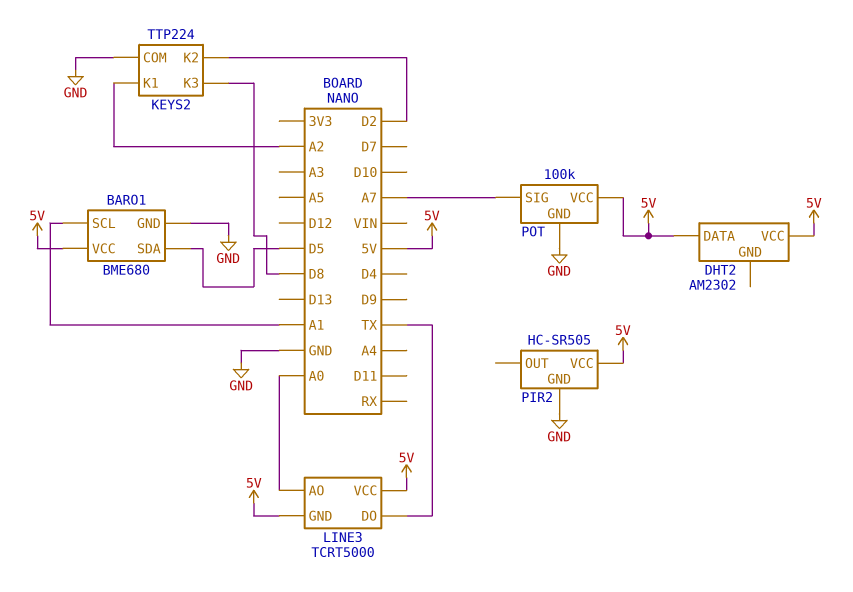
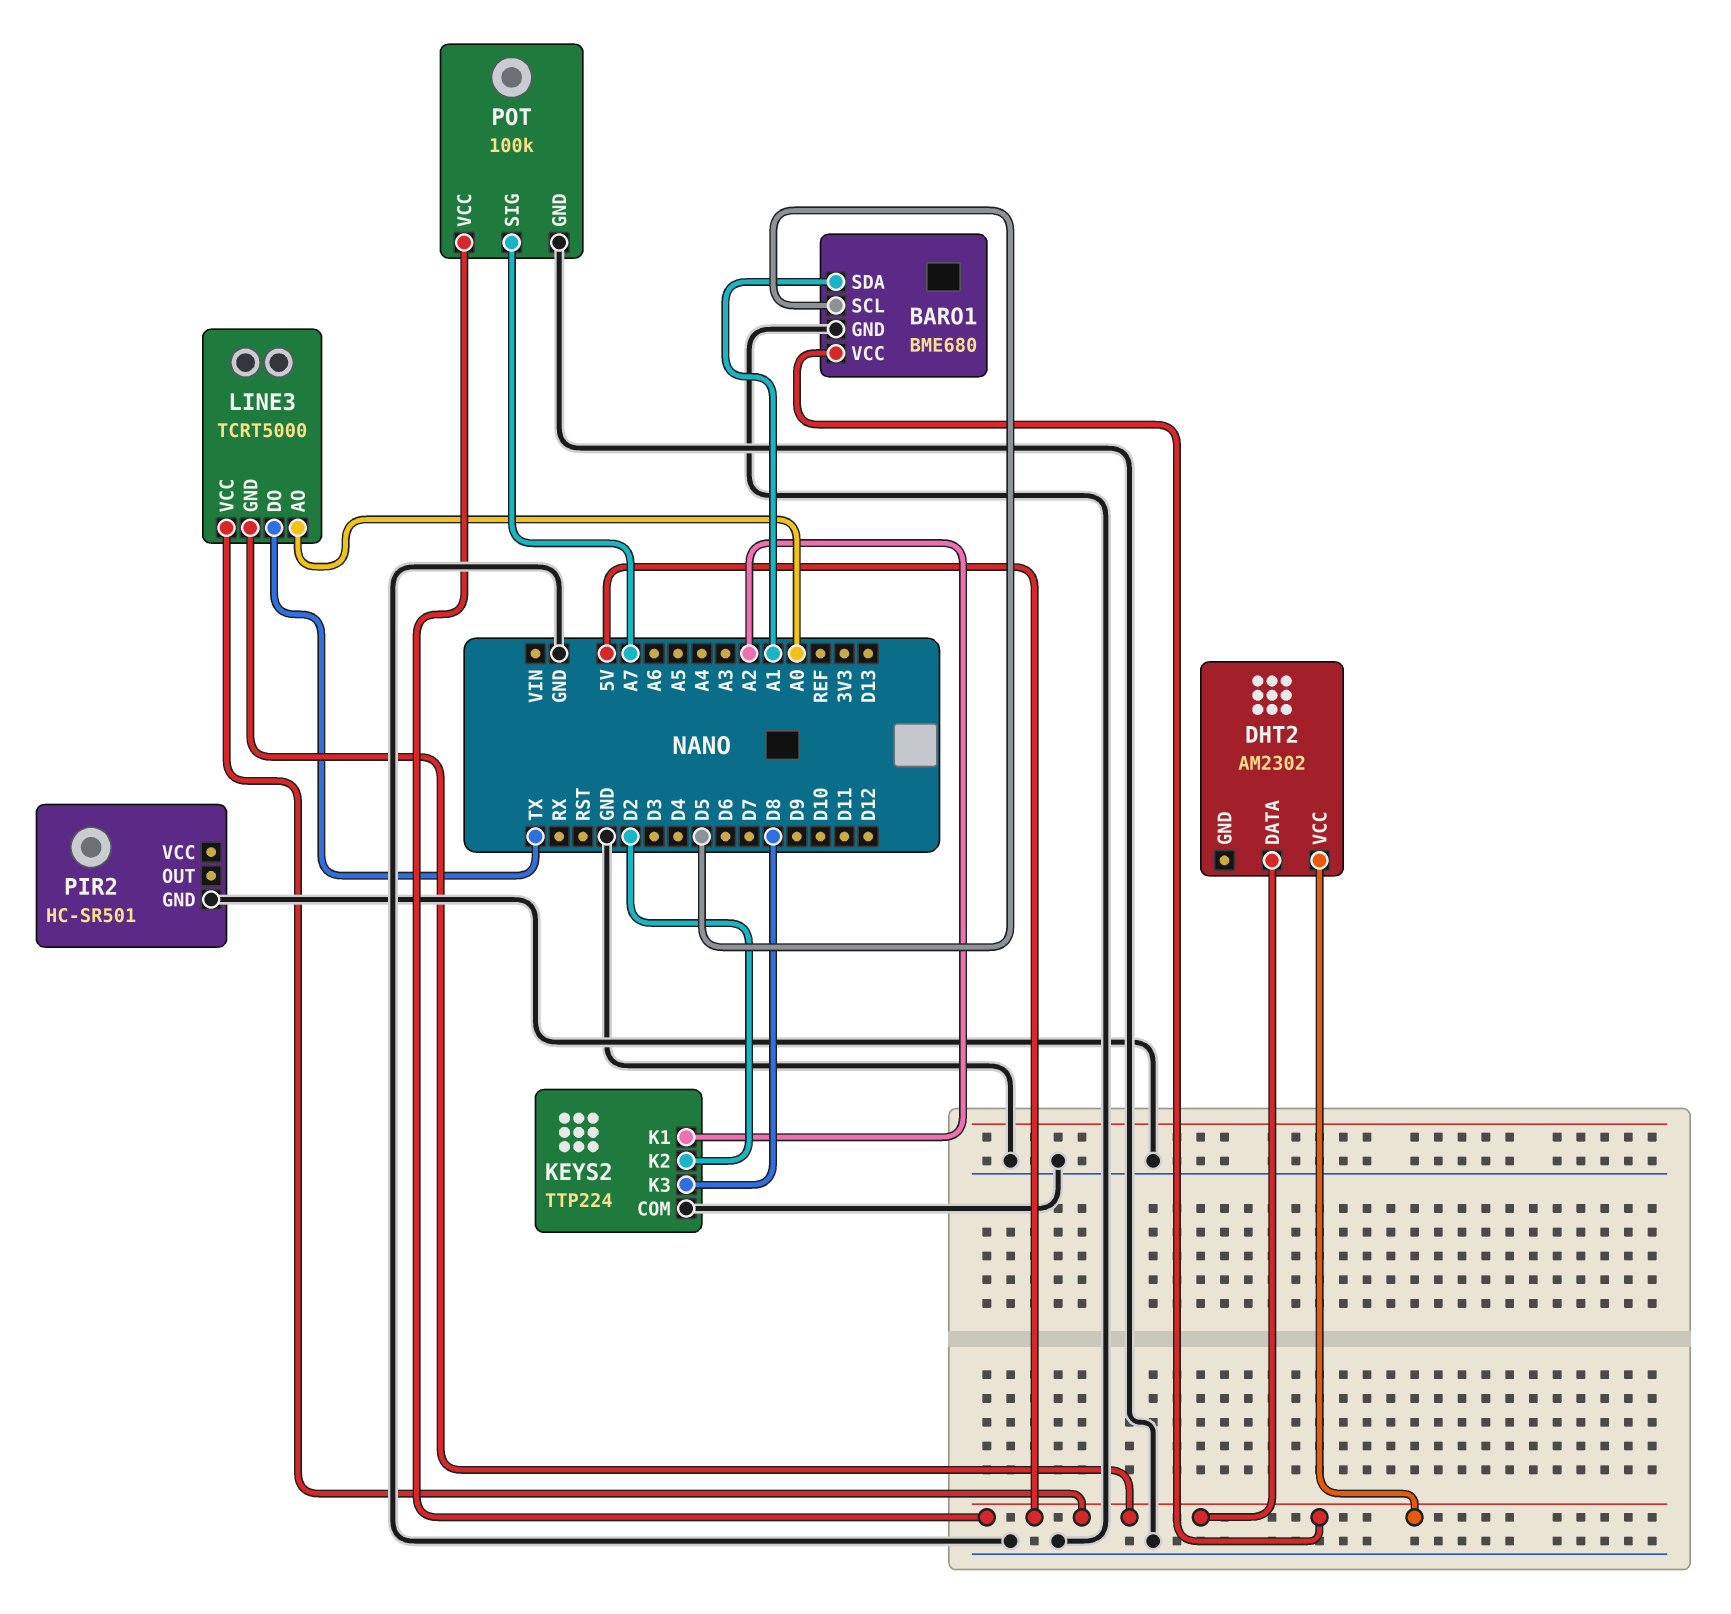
BARO1 pin SCL: A1 -> D5
BARO1 pin SDA: D5 -> A1
PIR2: HC-SR505 -> HC-SR501
PIR2 pin VCC: 5V -> none

